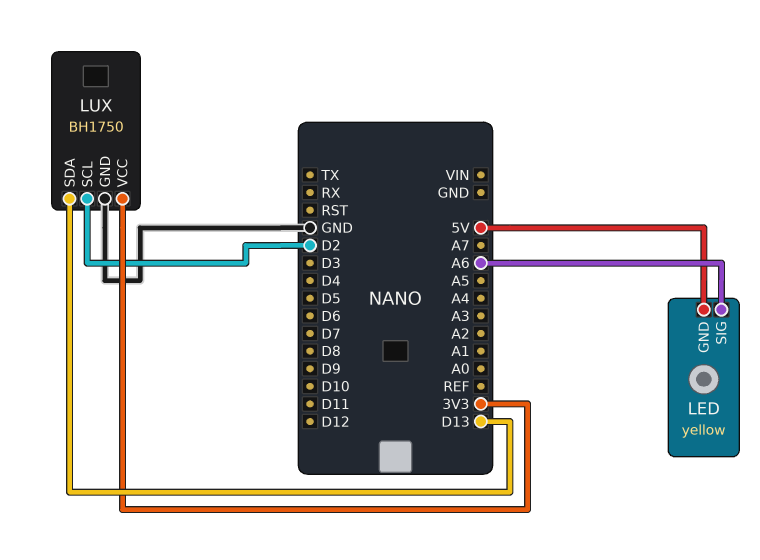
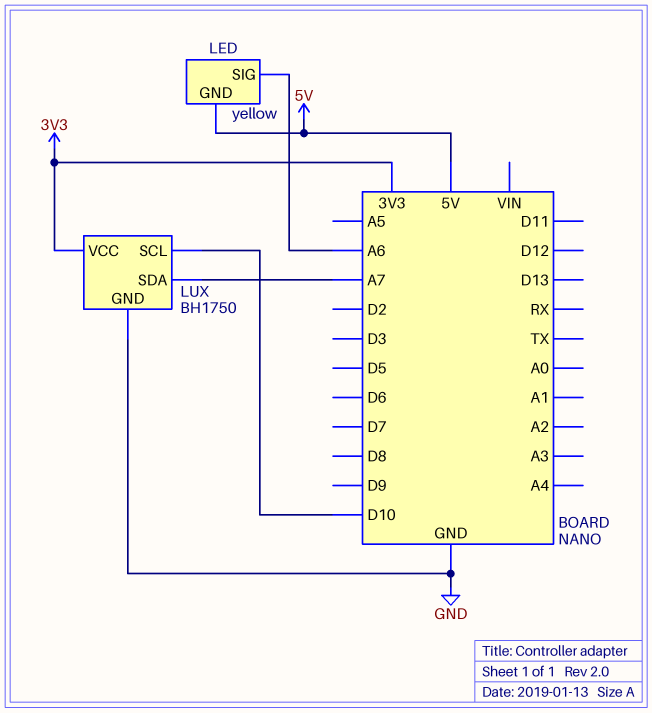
LUX pin SCL: D2 -> D10
LUX pin SDA: D13 -> A7

